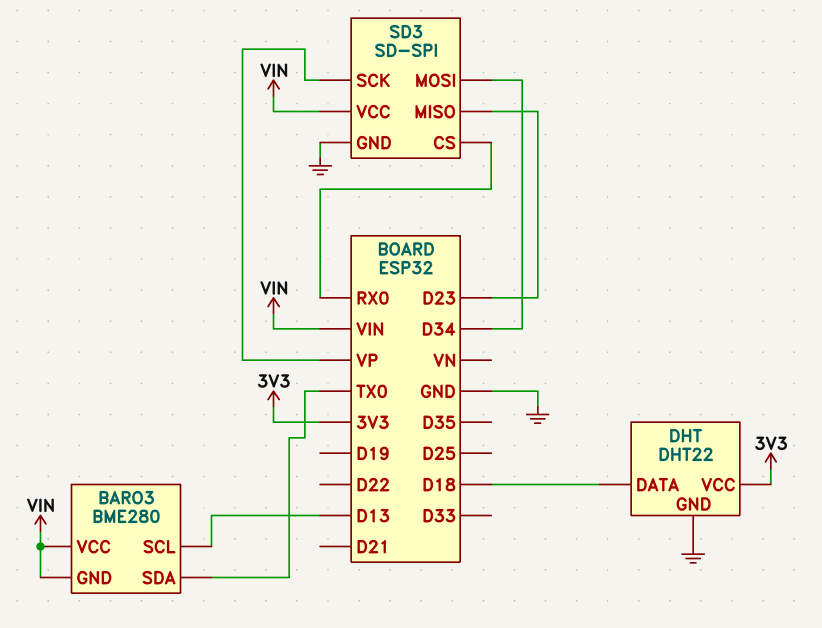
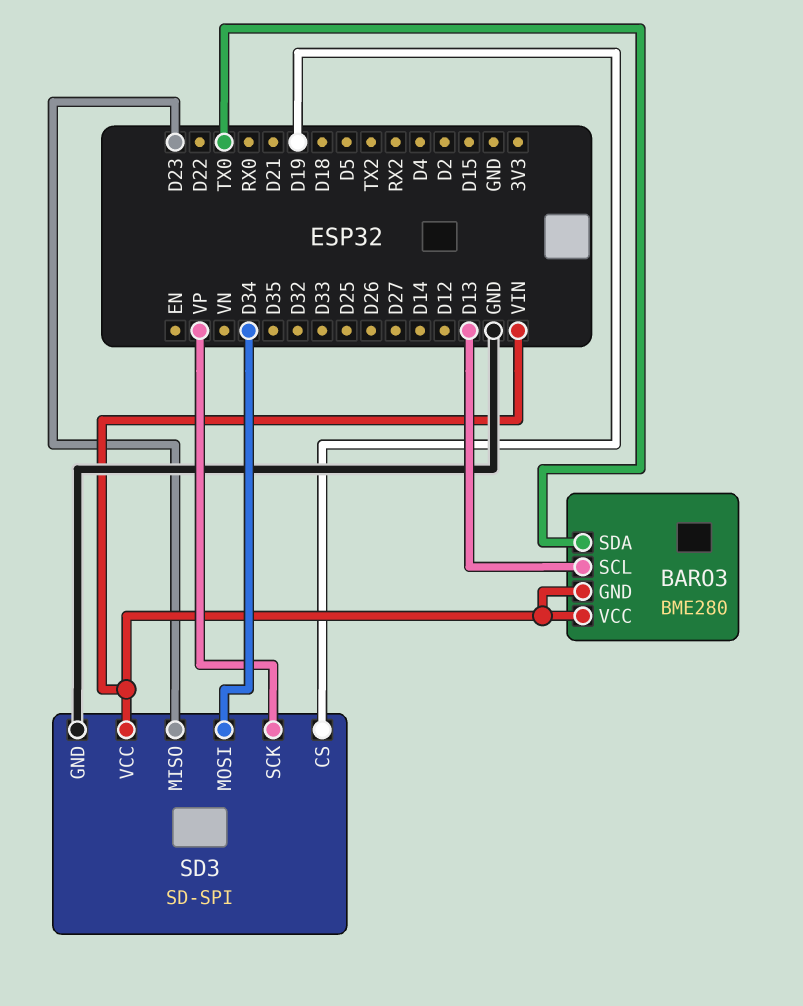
DHT: DHT22 -> none
DHT pin DATA: D18 -> none
DHT pin GND: GND -> none
DHT pin VCC: 3V3 -> none
SD3 pin CS: RX0 -> D19

